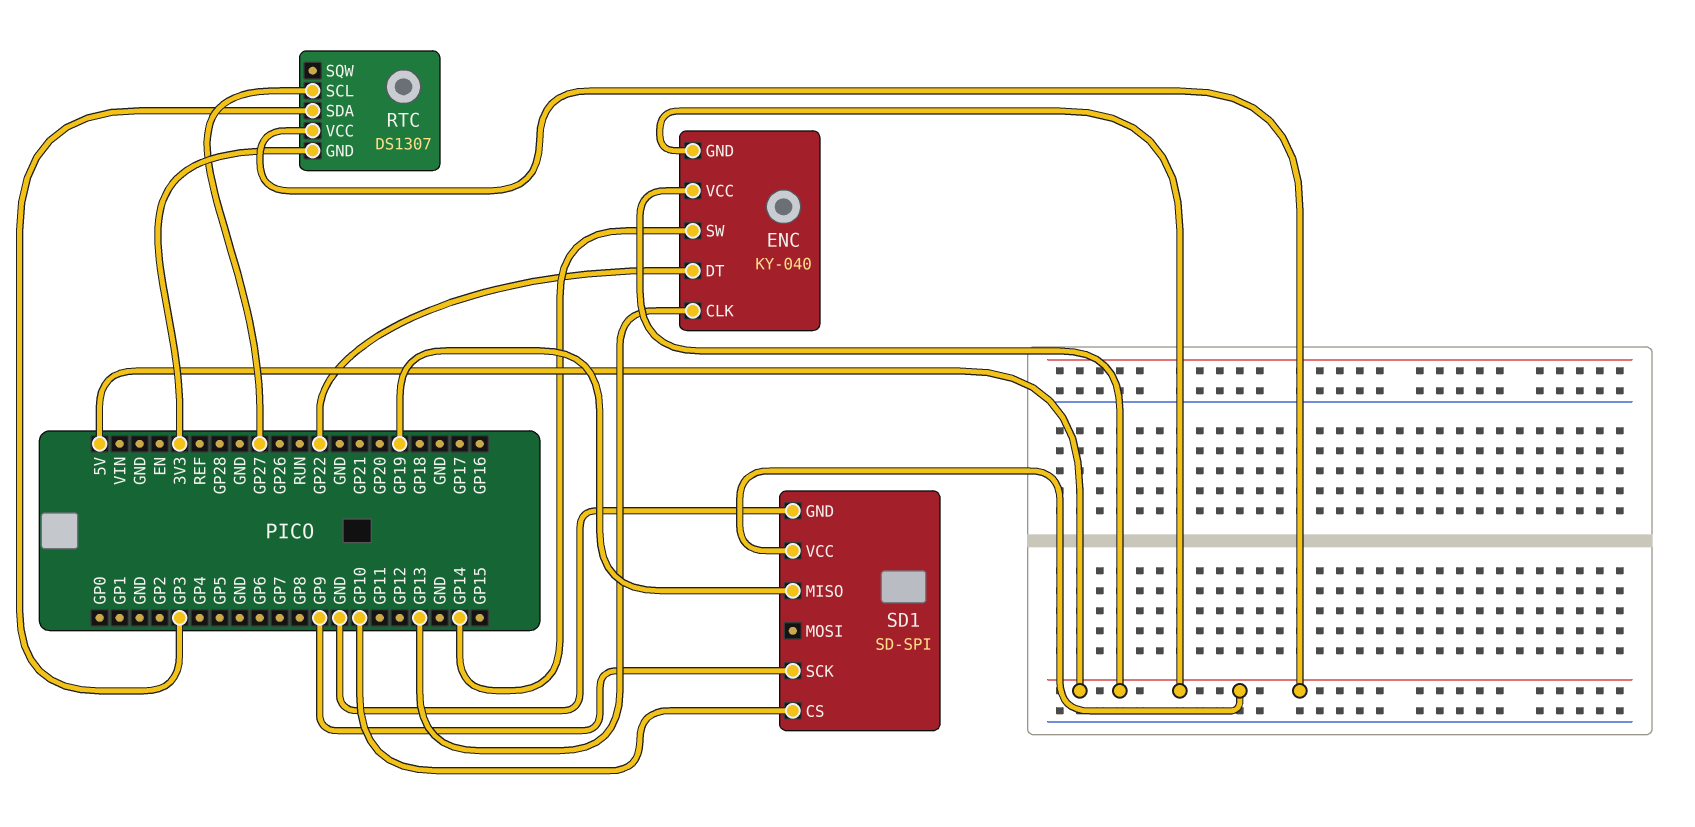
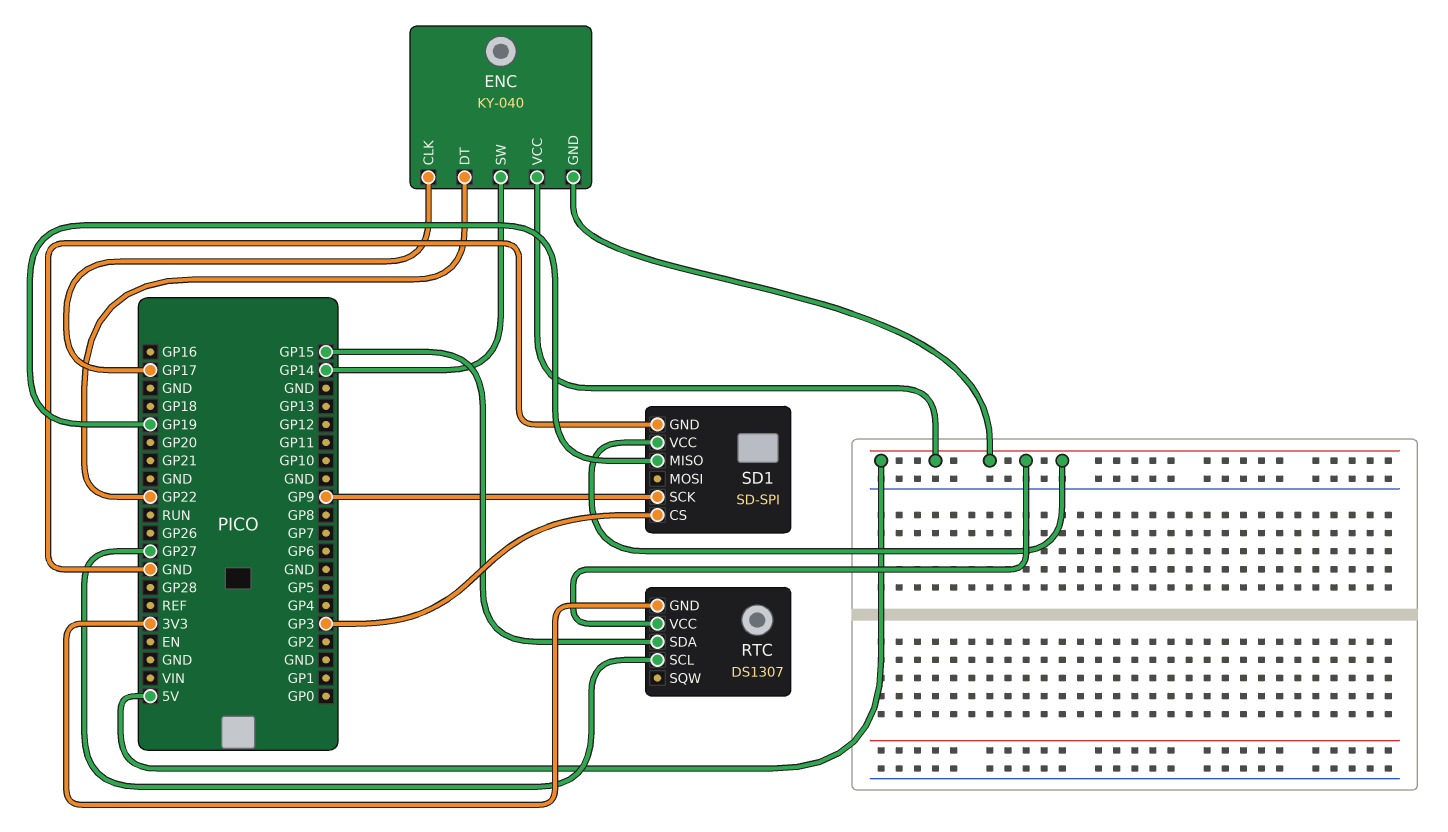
ENC pin CLK: GP13 -> GP17
RTC pin SDA: GP3 -> GP15
SD1 pin CS: GP10 -> GP3

